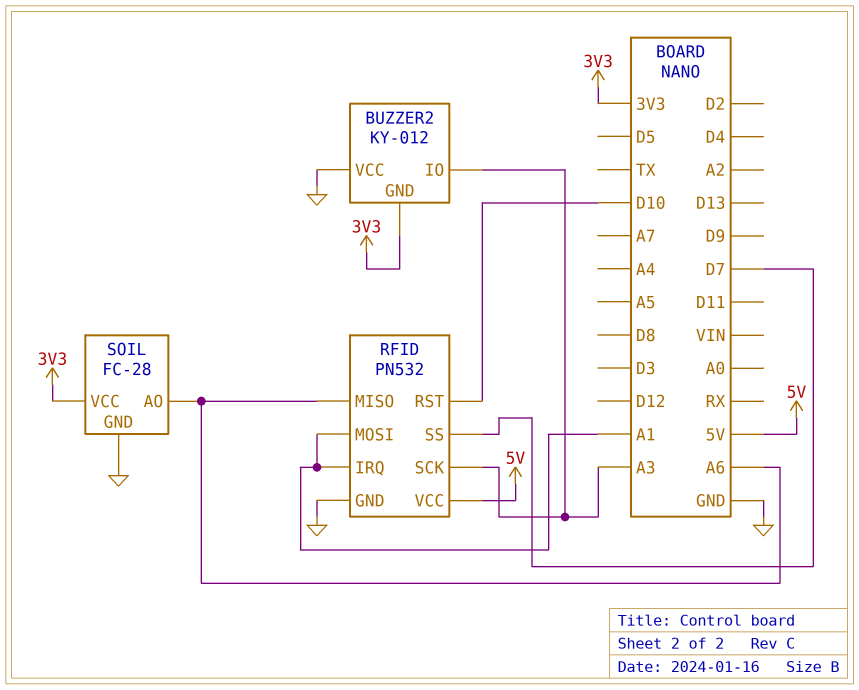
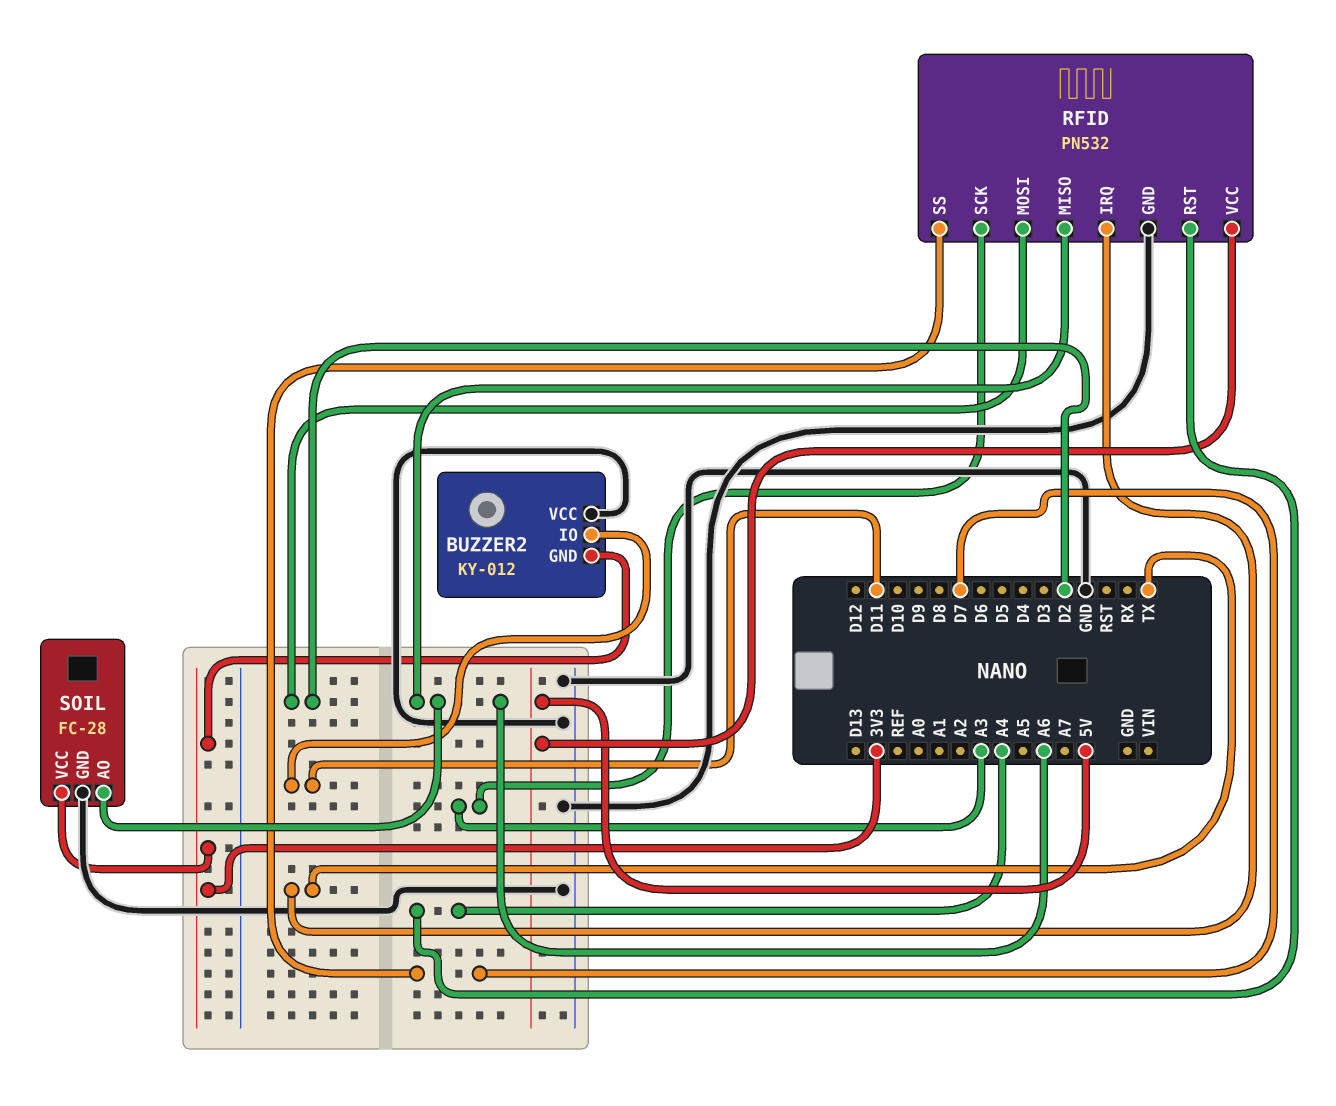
BUZZER2 pin IO: A3 -> D11
RFID pin IRQ: A1 -> TX
RFID pin MOSI: A1 -> D2
RFID pin RST: D10 -> A4

